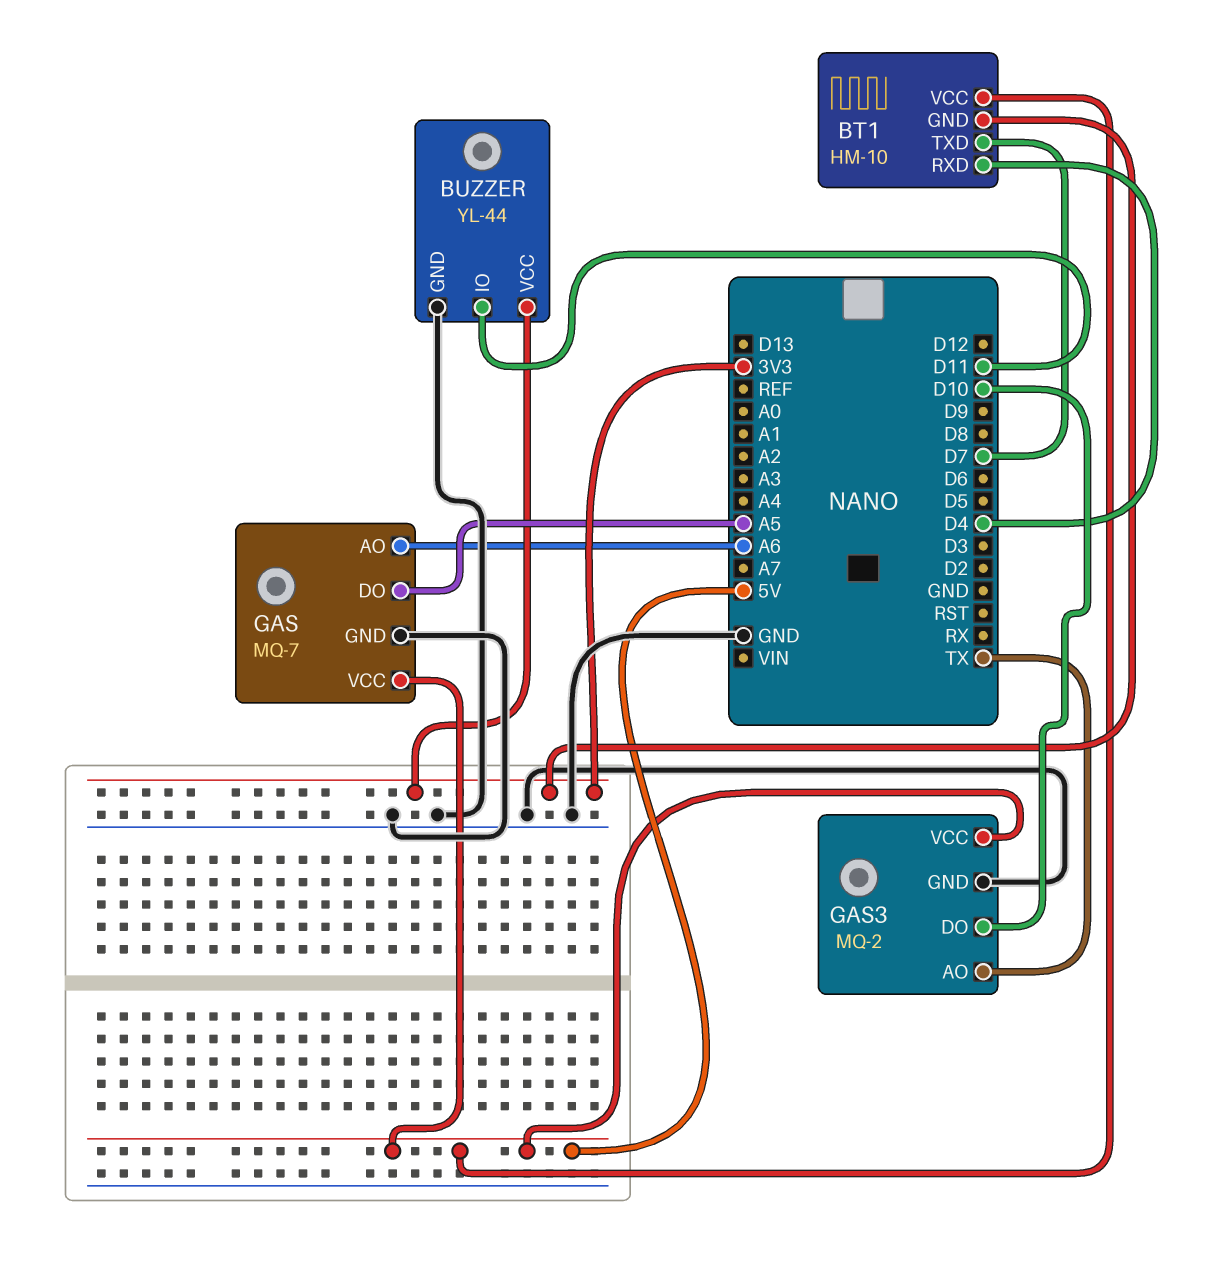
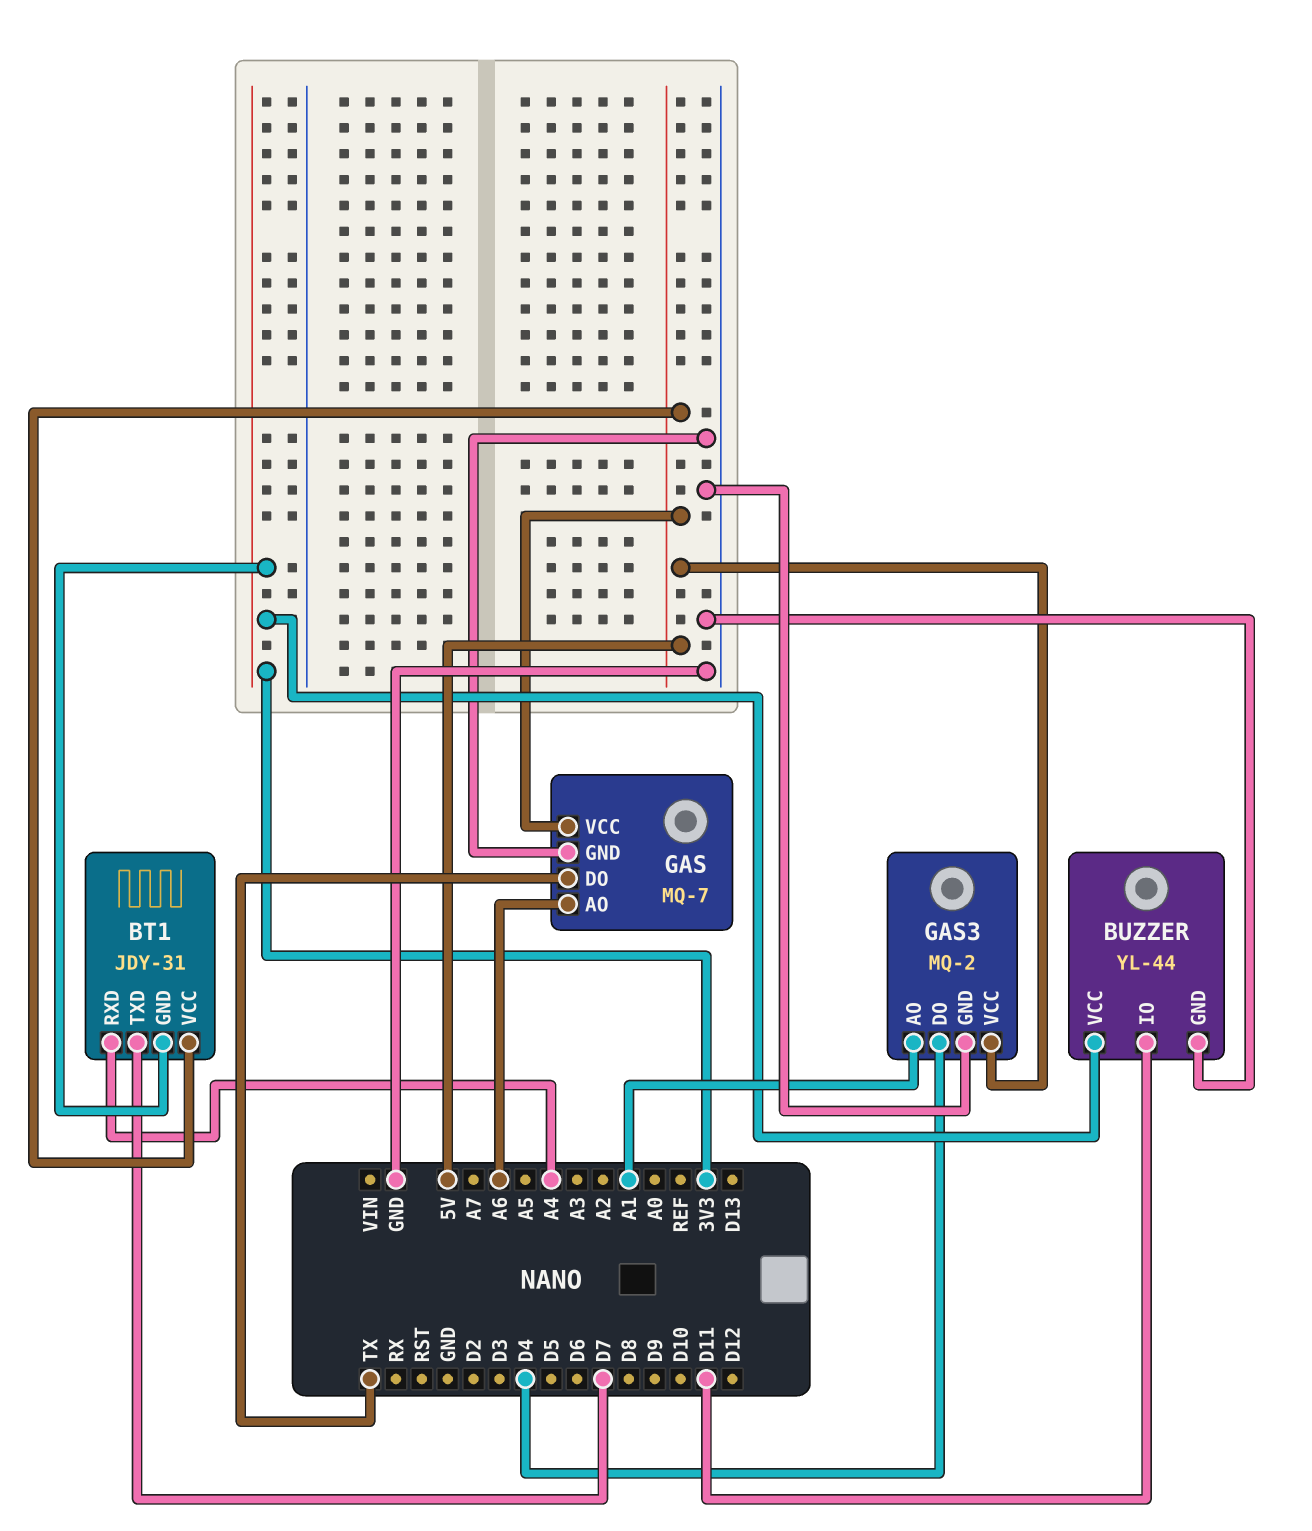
BT1: HM-10 -> JDY-31
BT1 pin RXD: D4 -> A4
GAS pin DO: A5 -> TX
GAS3 pin AO: TX -> A1
GAS3 pin DO: D10 -> D4

